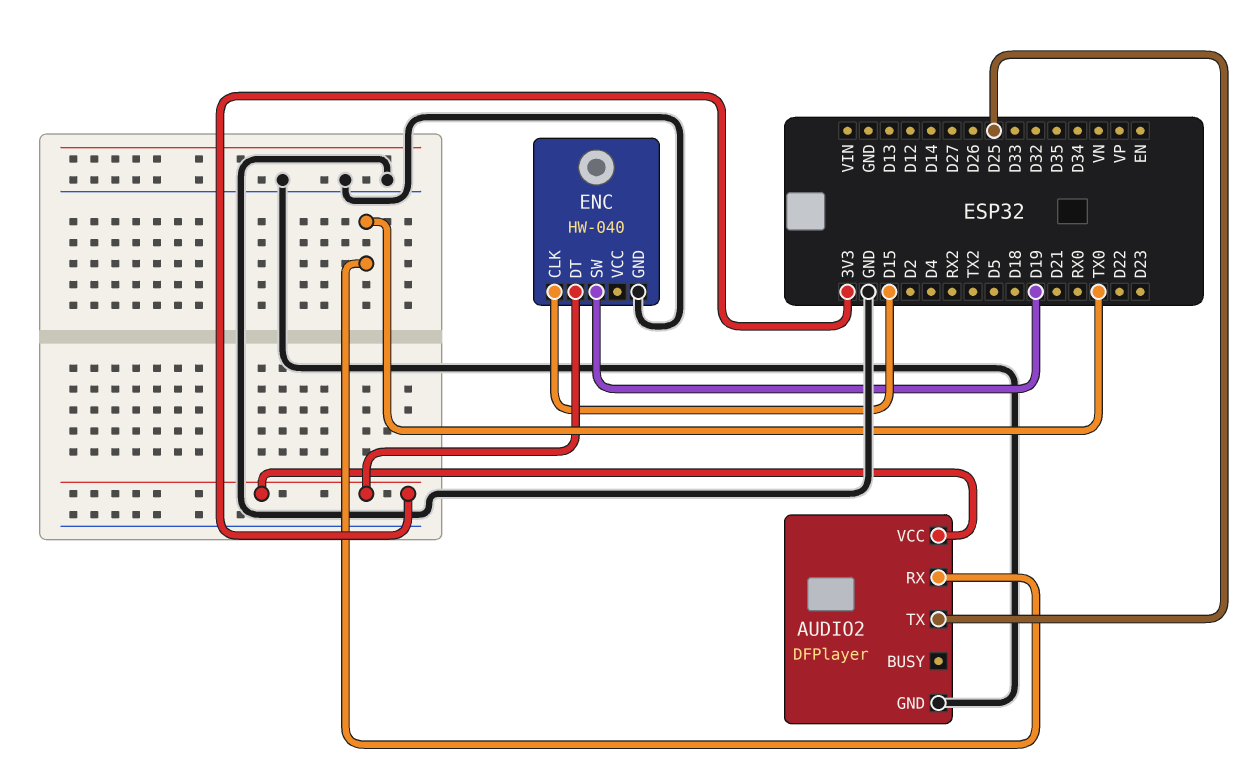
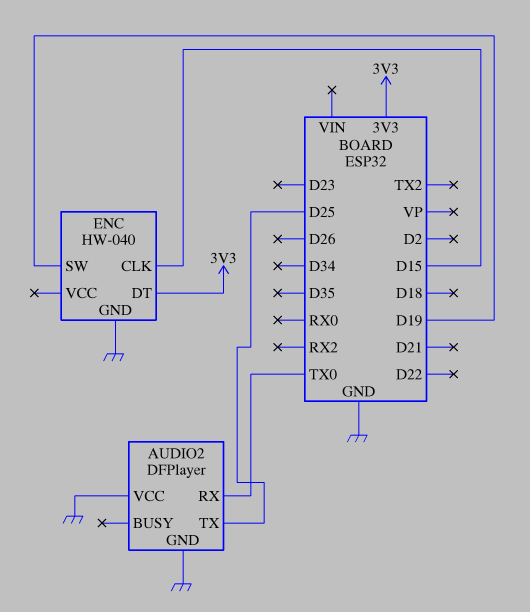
AUDIO2 pin VCC: 3V3 -> GND

